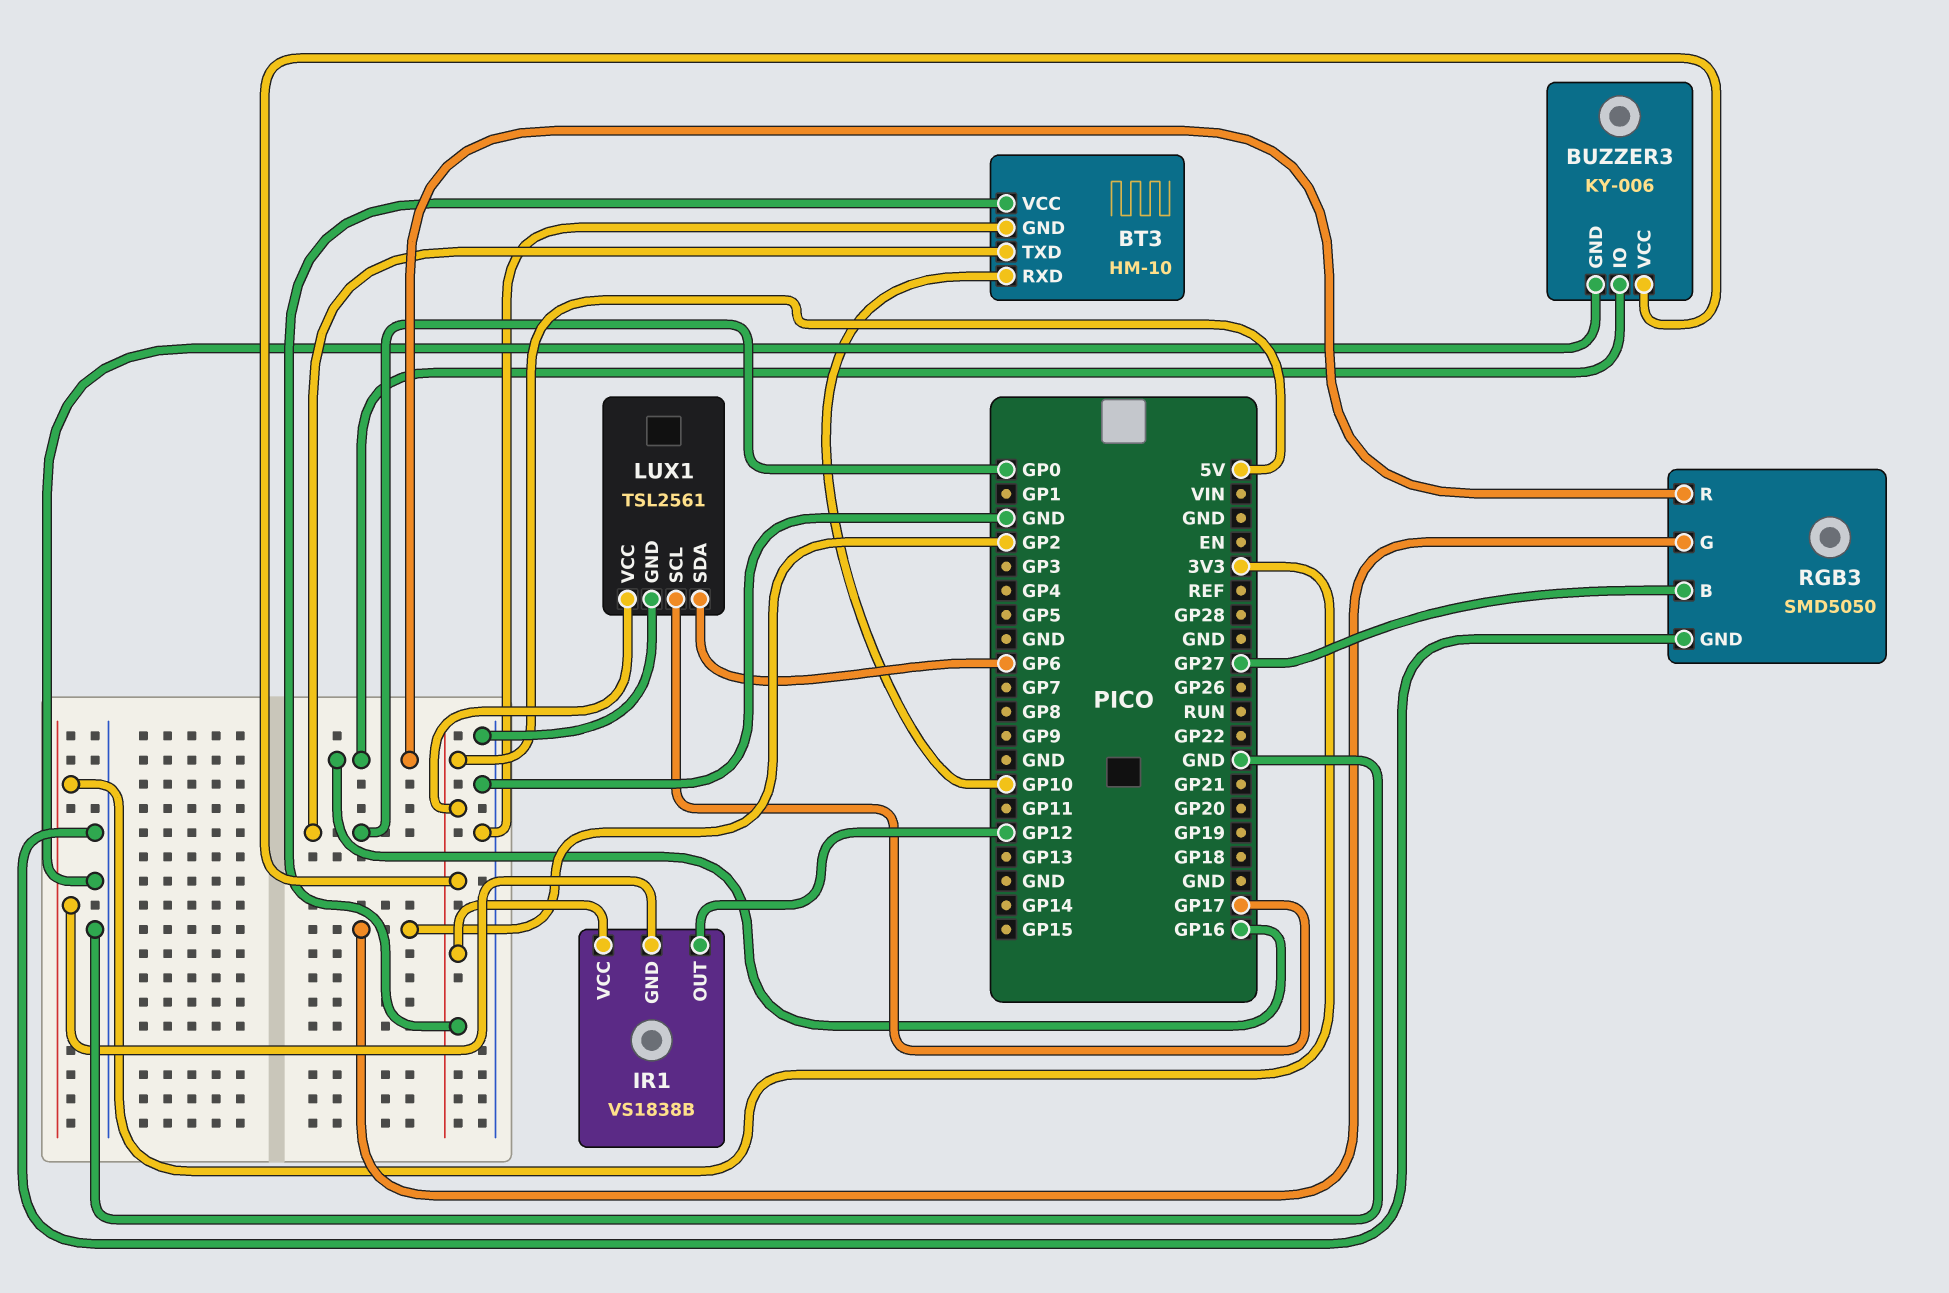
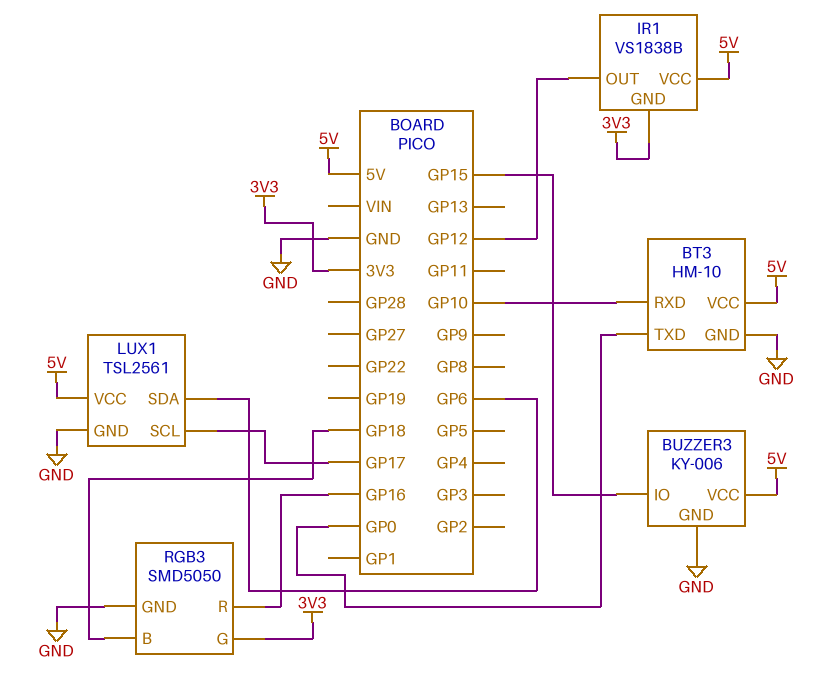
BUZZER3 pin IO: GP16 -> GP15
RGB3 pin B: GP27 -> GP18
RGB3 pin G: GP2 -> 3V3

